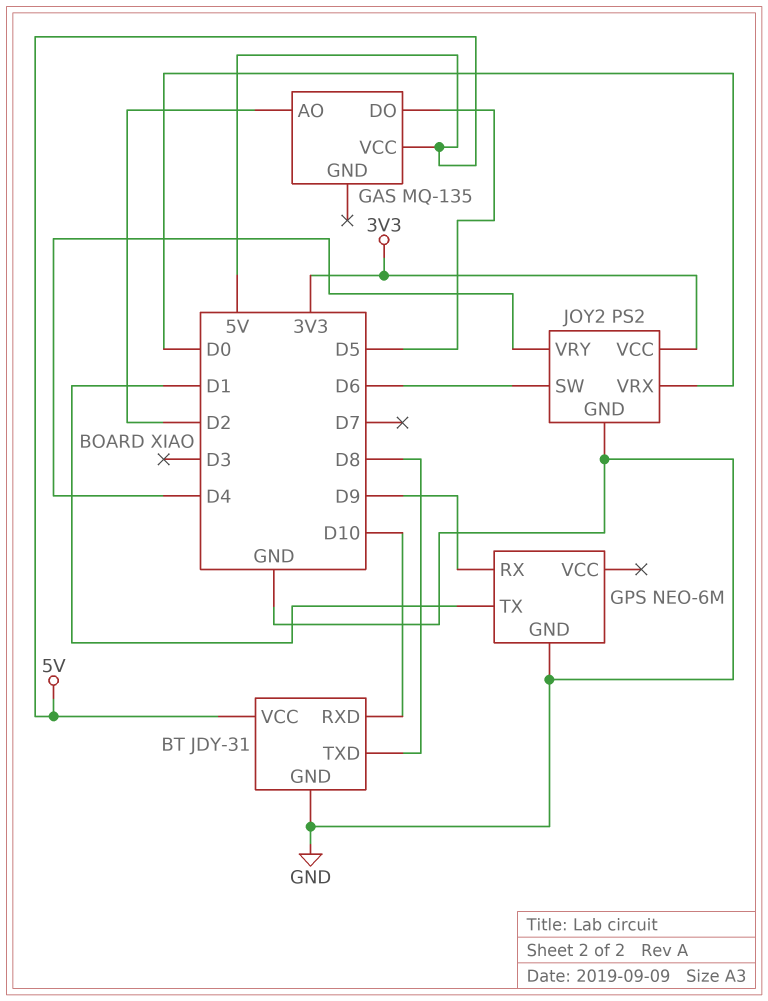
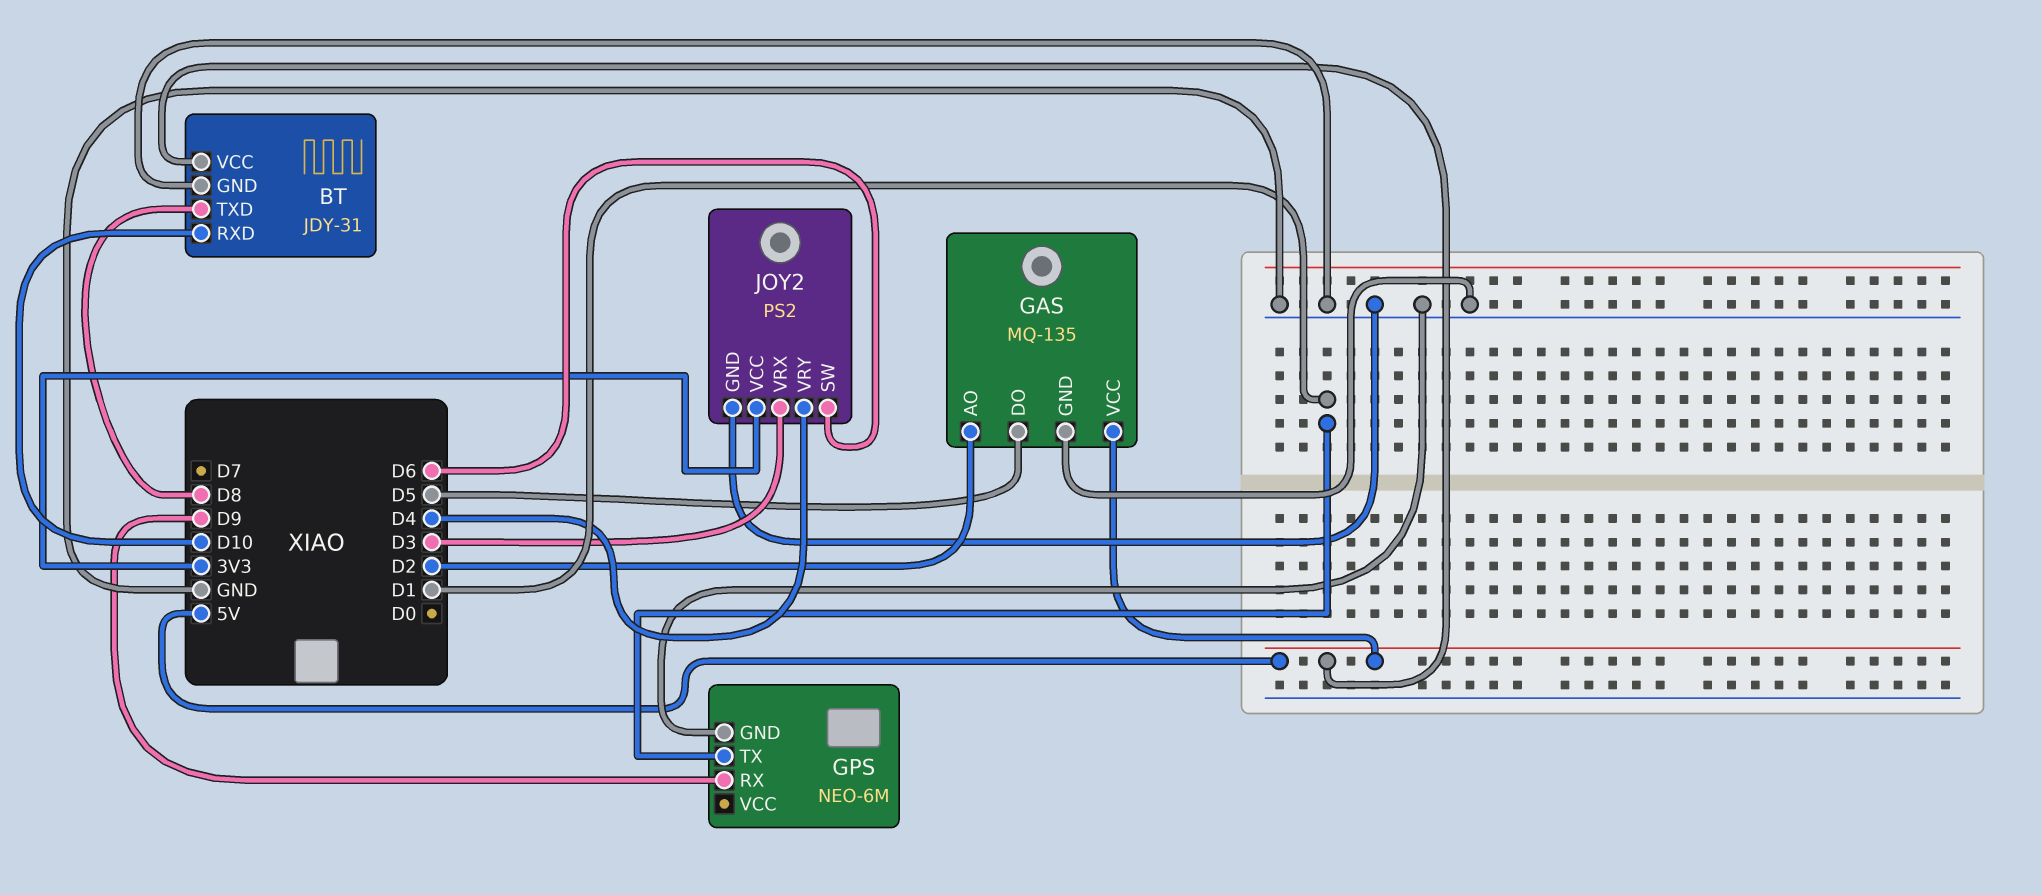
GAS pin GND: none -> GND
JOY2 pin VRX: D0 -> D3

